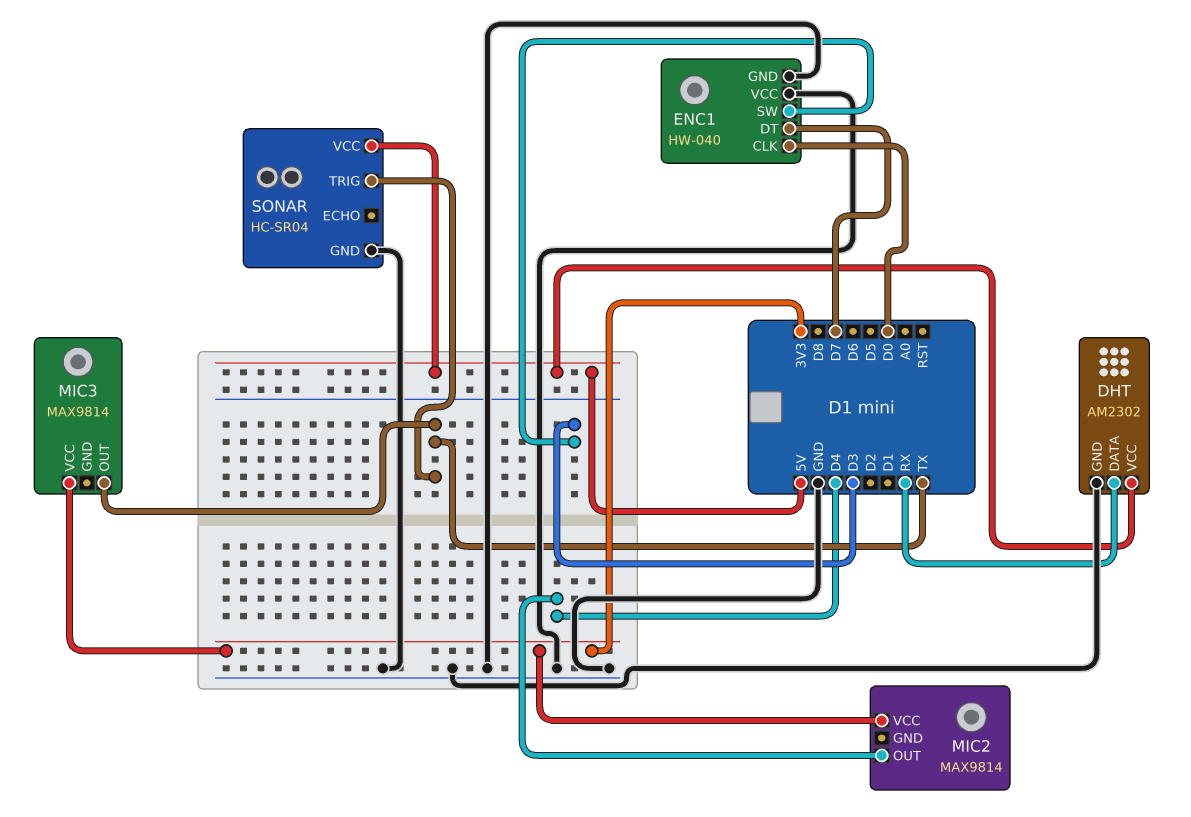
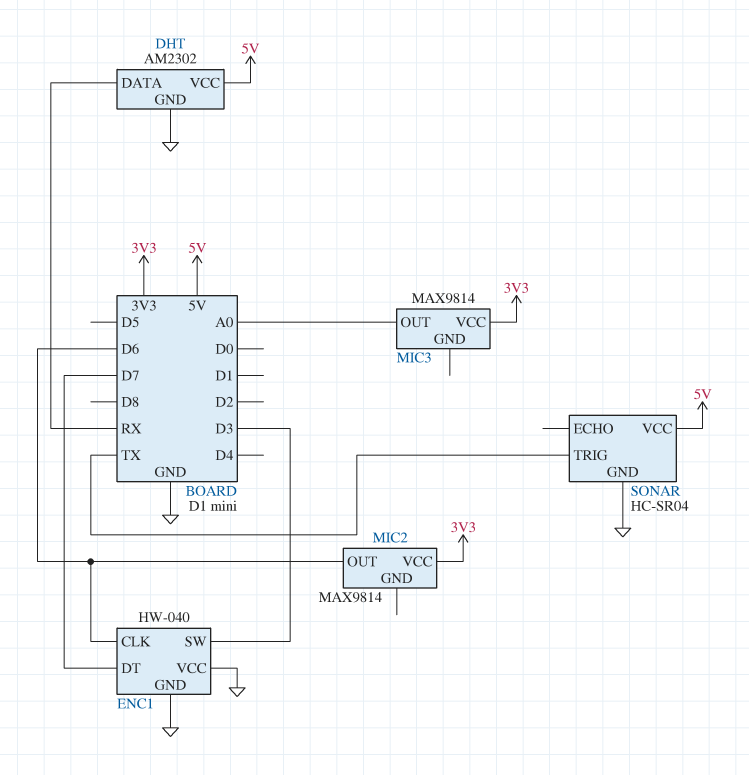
ENC1 pin CLK: D0 -> D6
MIC2 pin OUT: D4 -> D6
MIC3 pin OUT: TX -> A0

